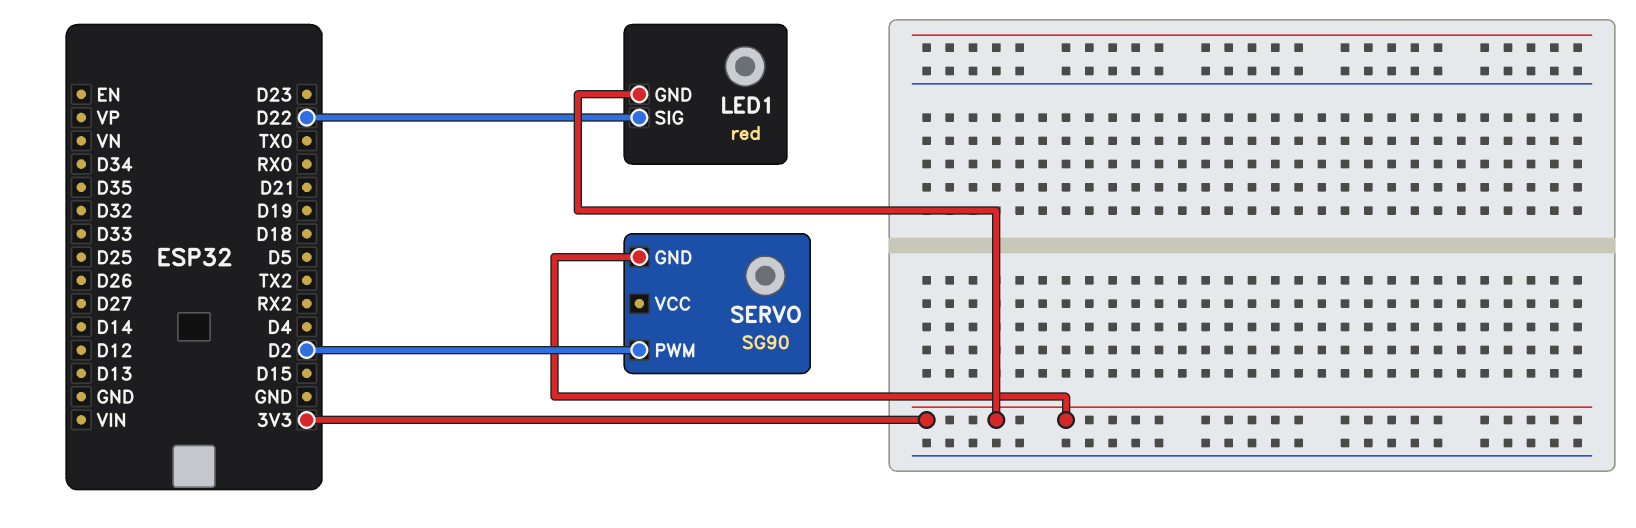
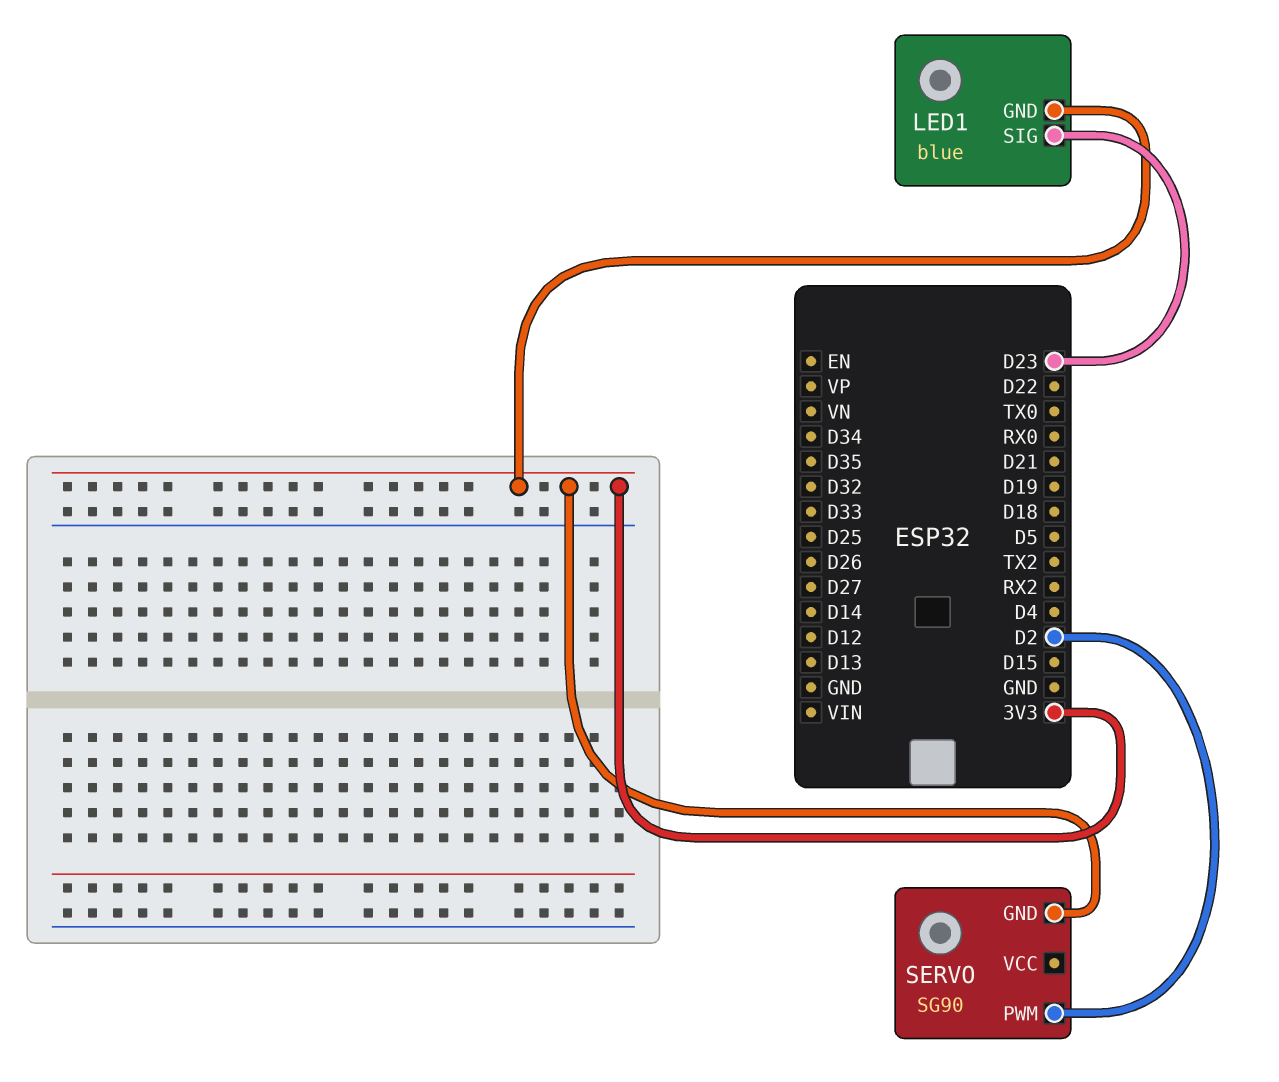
LED1: red -> blue
LED1 pin SIG: D22 -> D23

